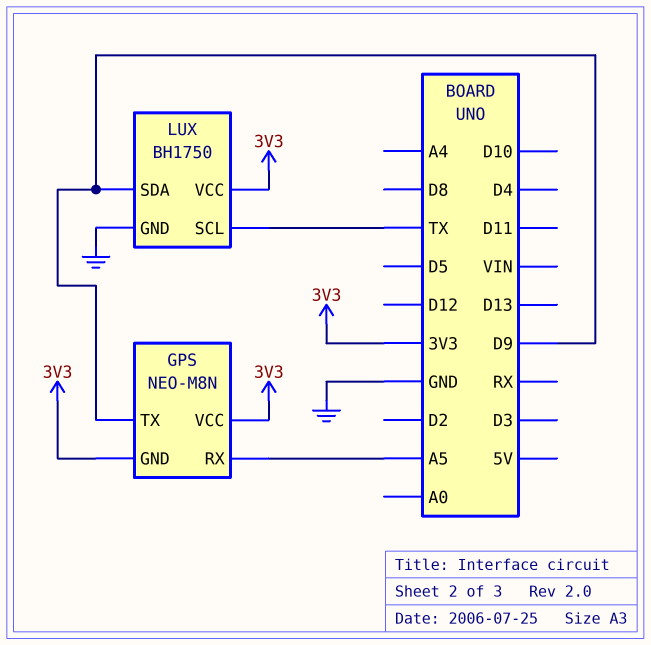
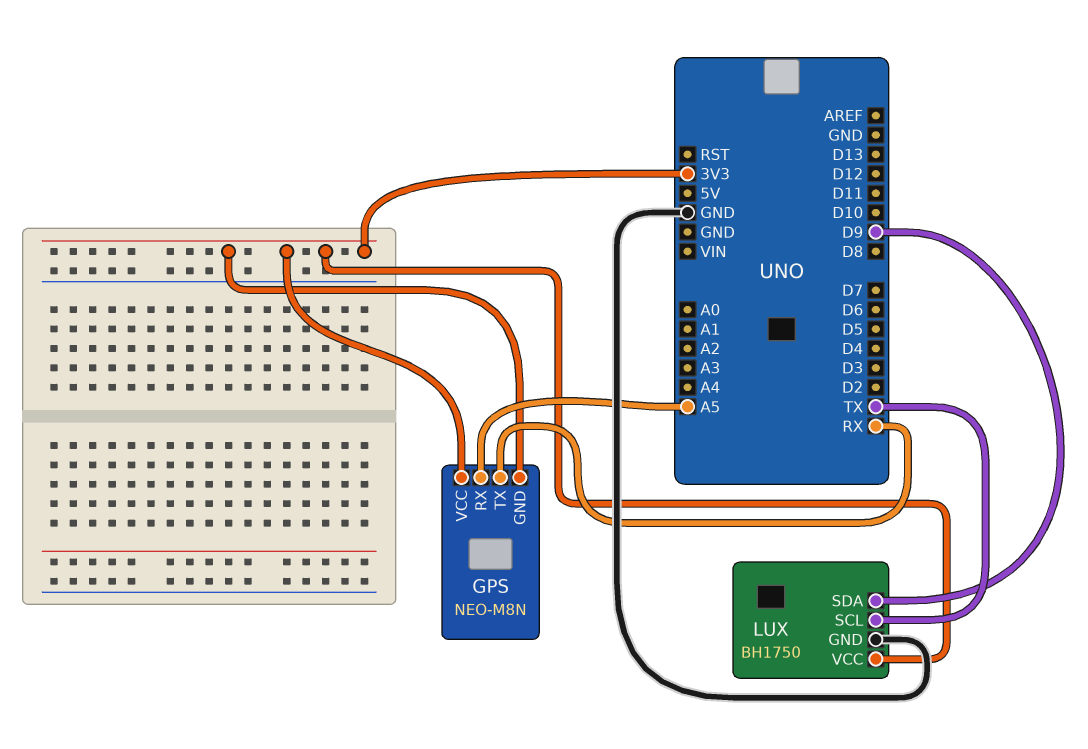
GPS pin TX: D9 -> RX

